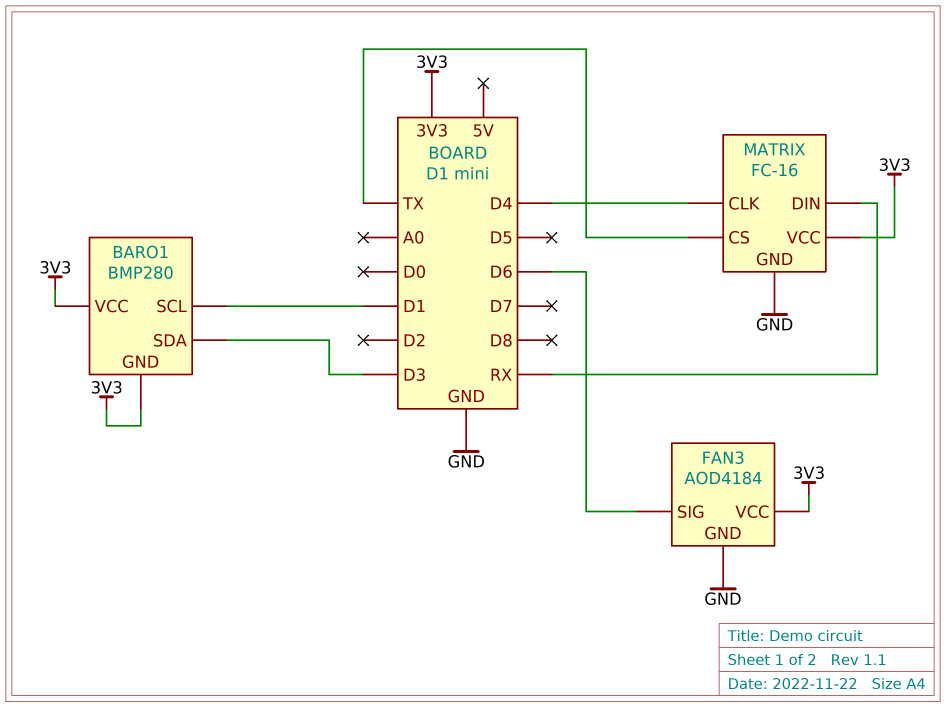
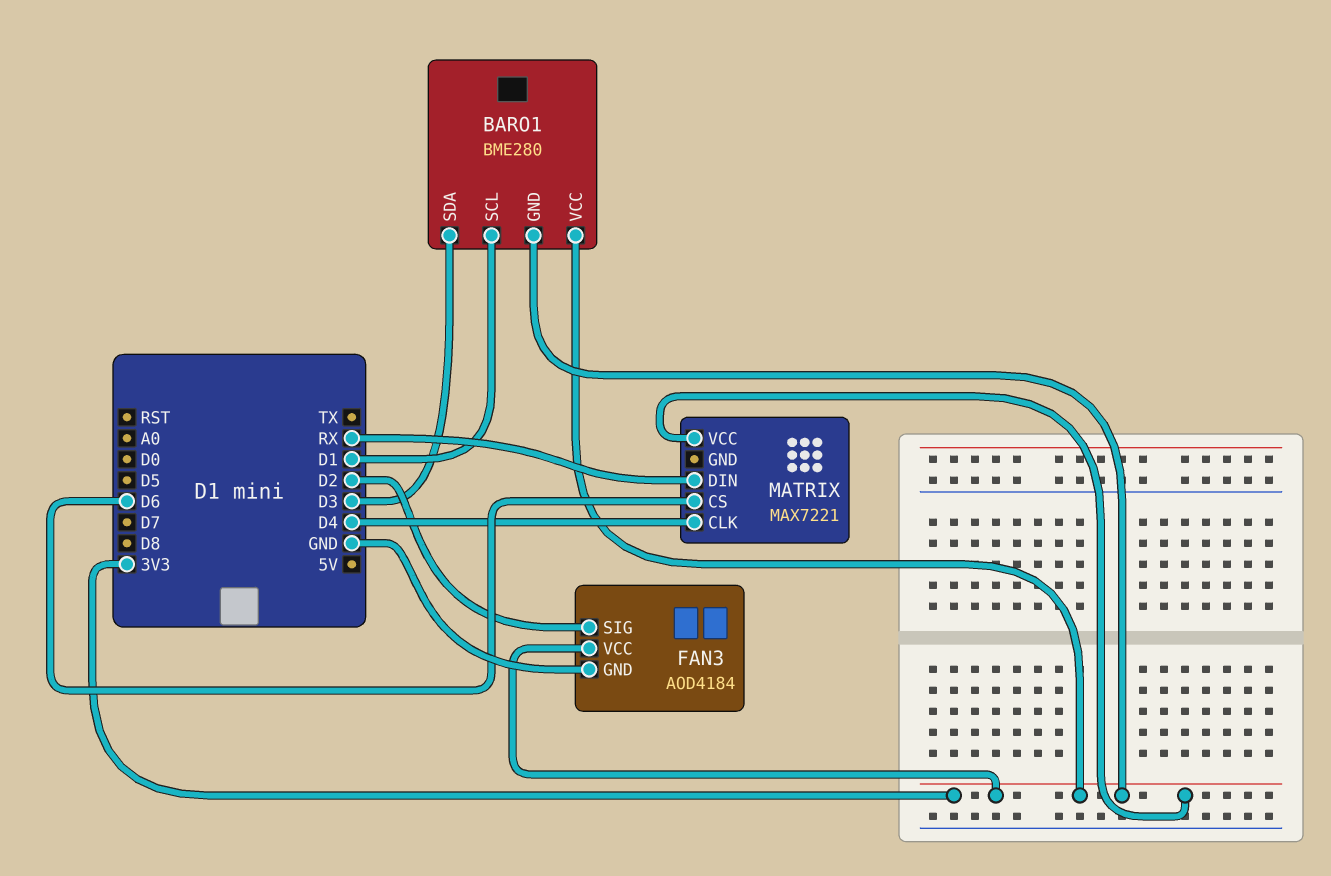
BARO1: BMP280 -> BME280
FAN3 pin SIG: D6 -> D2
MATRIX: FC-16 -> MAX7221
MATRIX pin CS: TX -> D6
MATRIX pin GND: GND -> none

